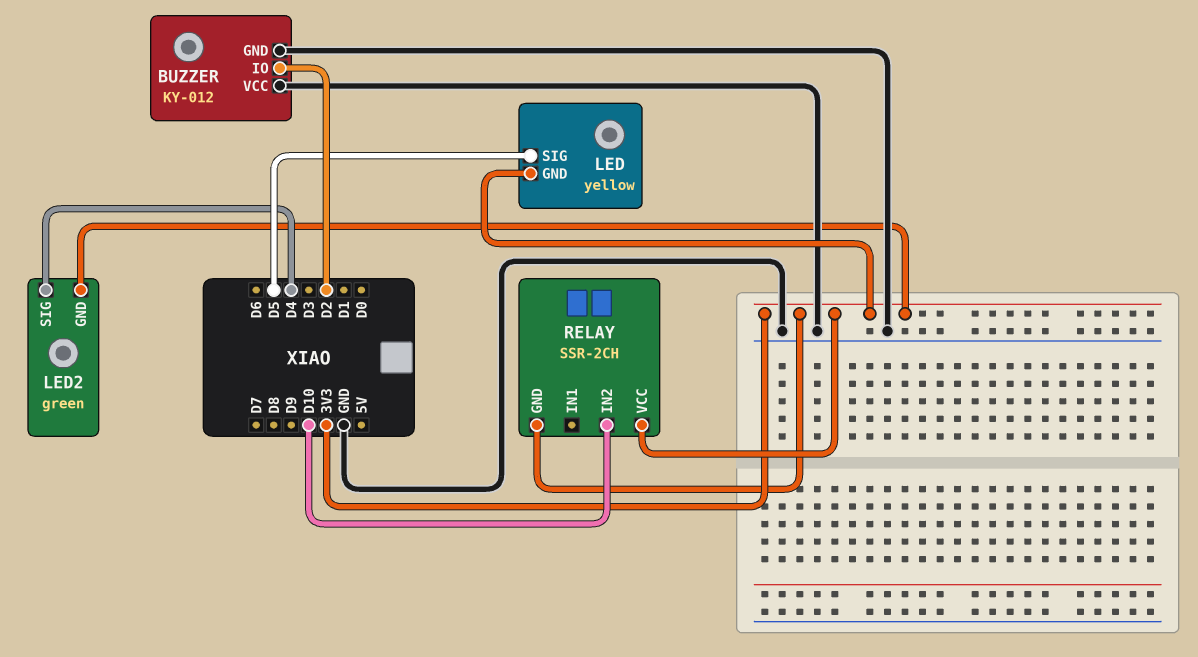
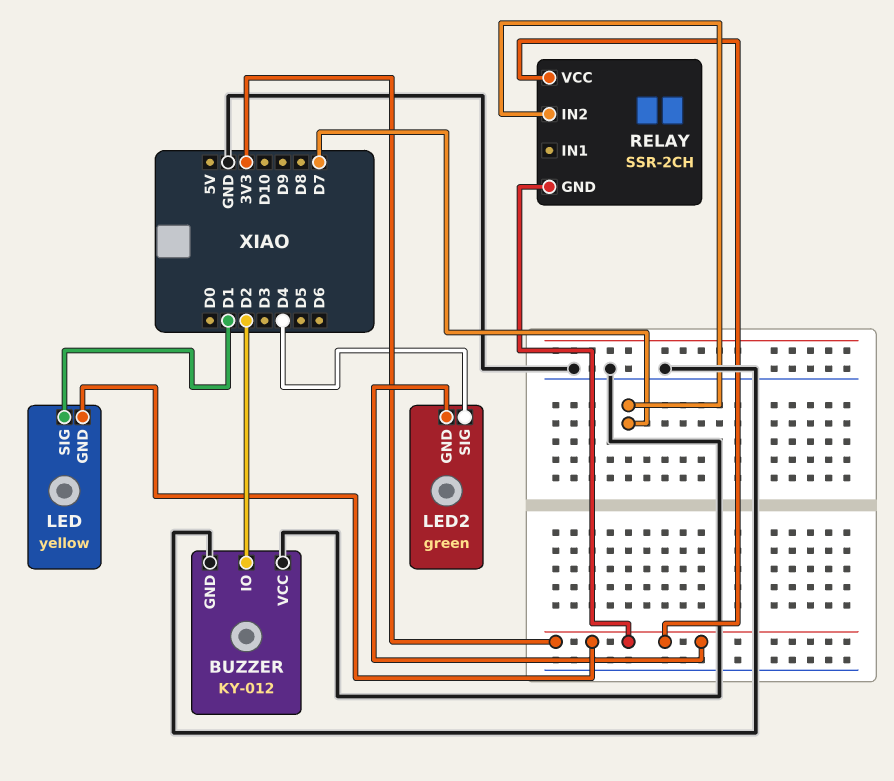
LED pin SIG: D5 -> D1
RELAY pin IN2: D10 -> D7

